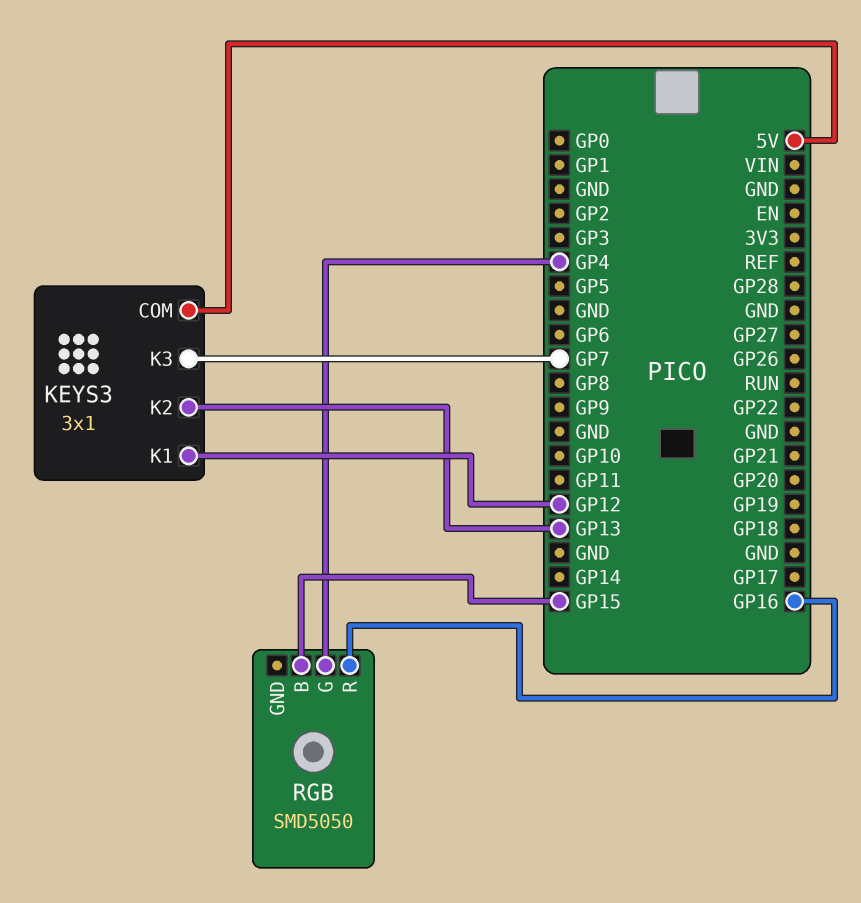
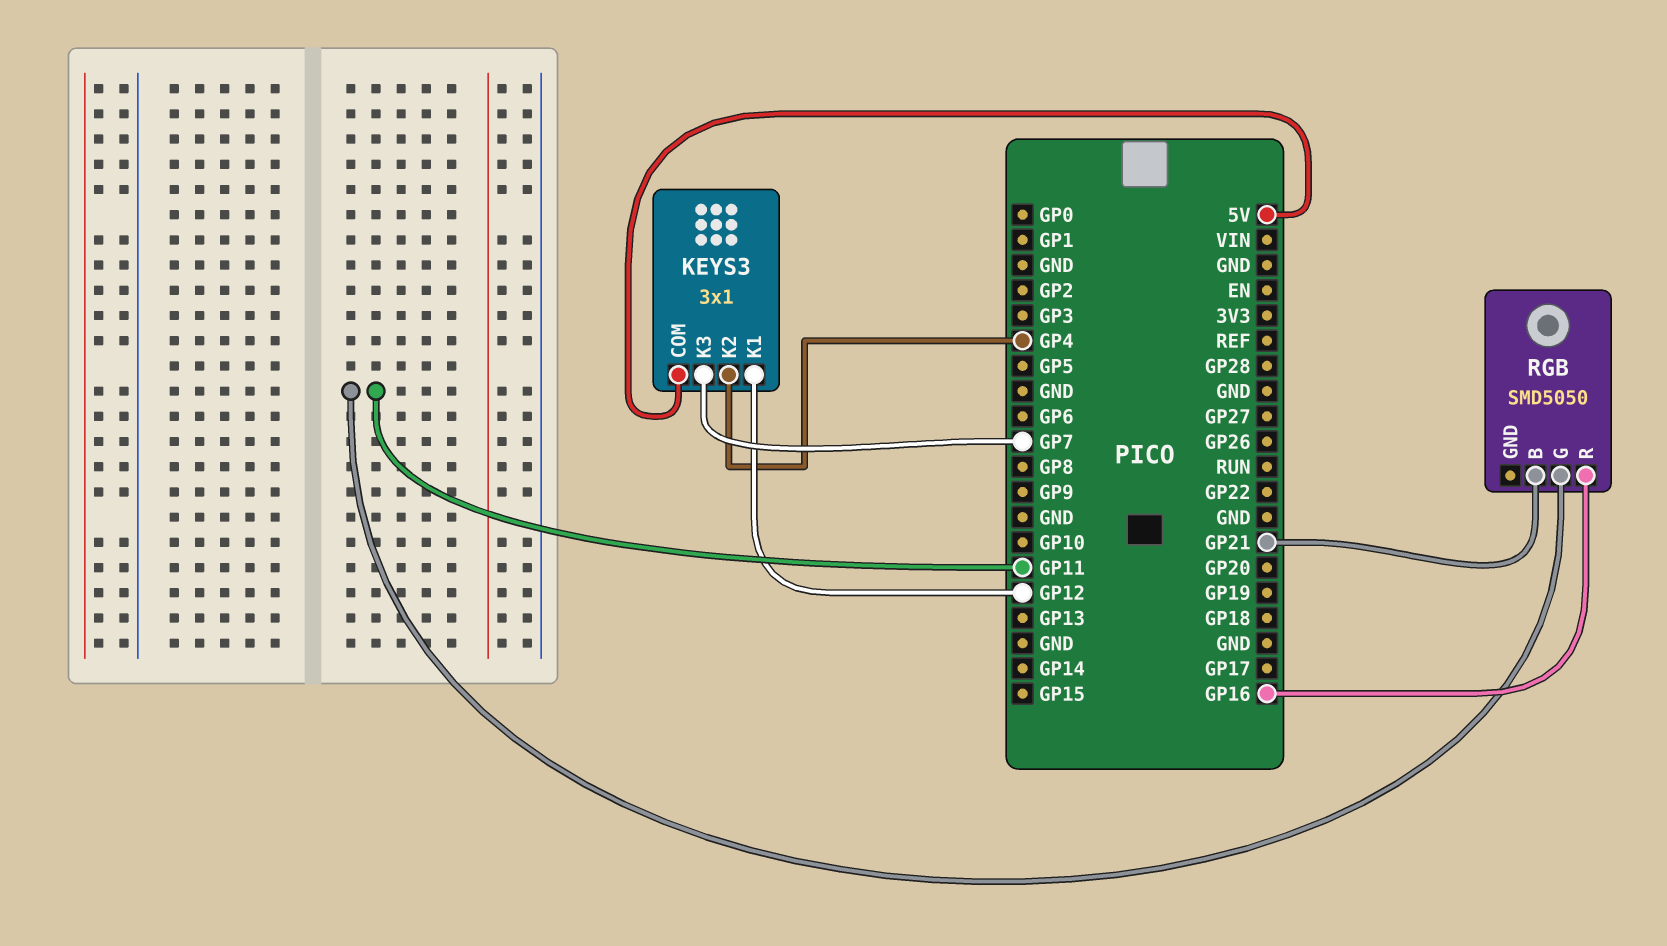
KEYS3 pin K2: GP13 -> GP4
RGB pin B: GP15 -> GP21
RGB pin G: GP4 -> GP11

